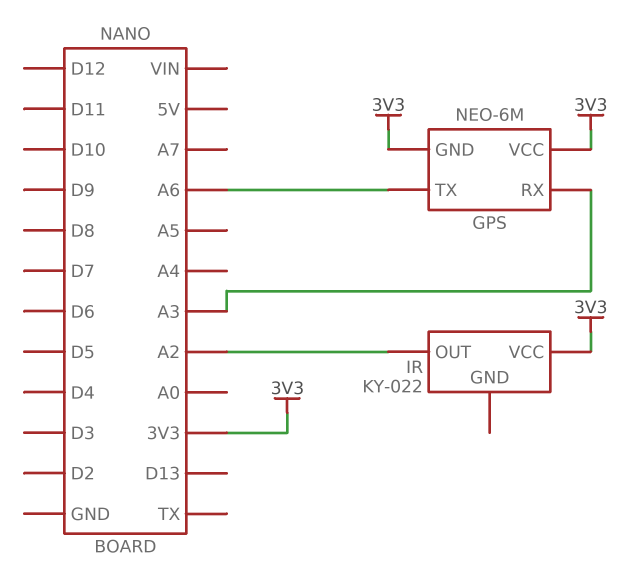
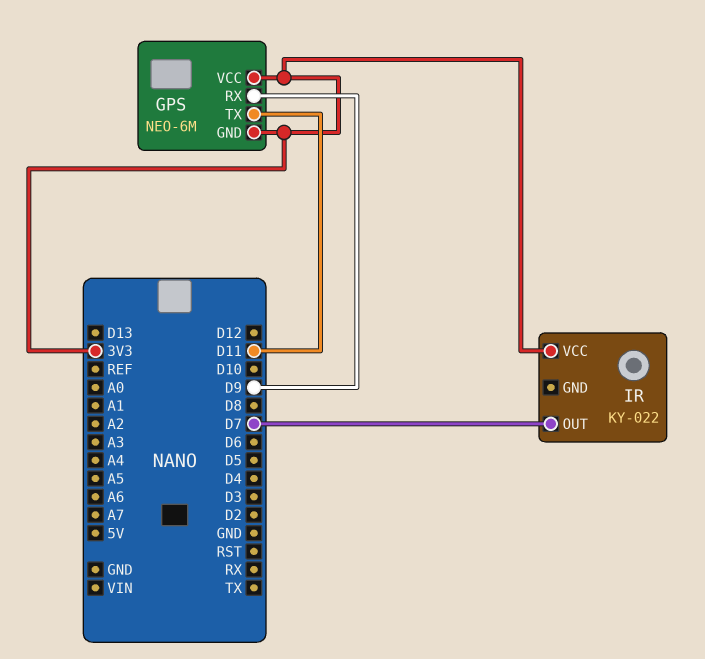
GPS pin RX: A3 -> D9
GPS pin TX: A6 -> D11
IR pin OUT: A2 -> D7

